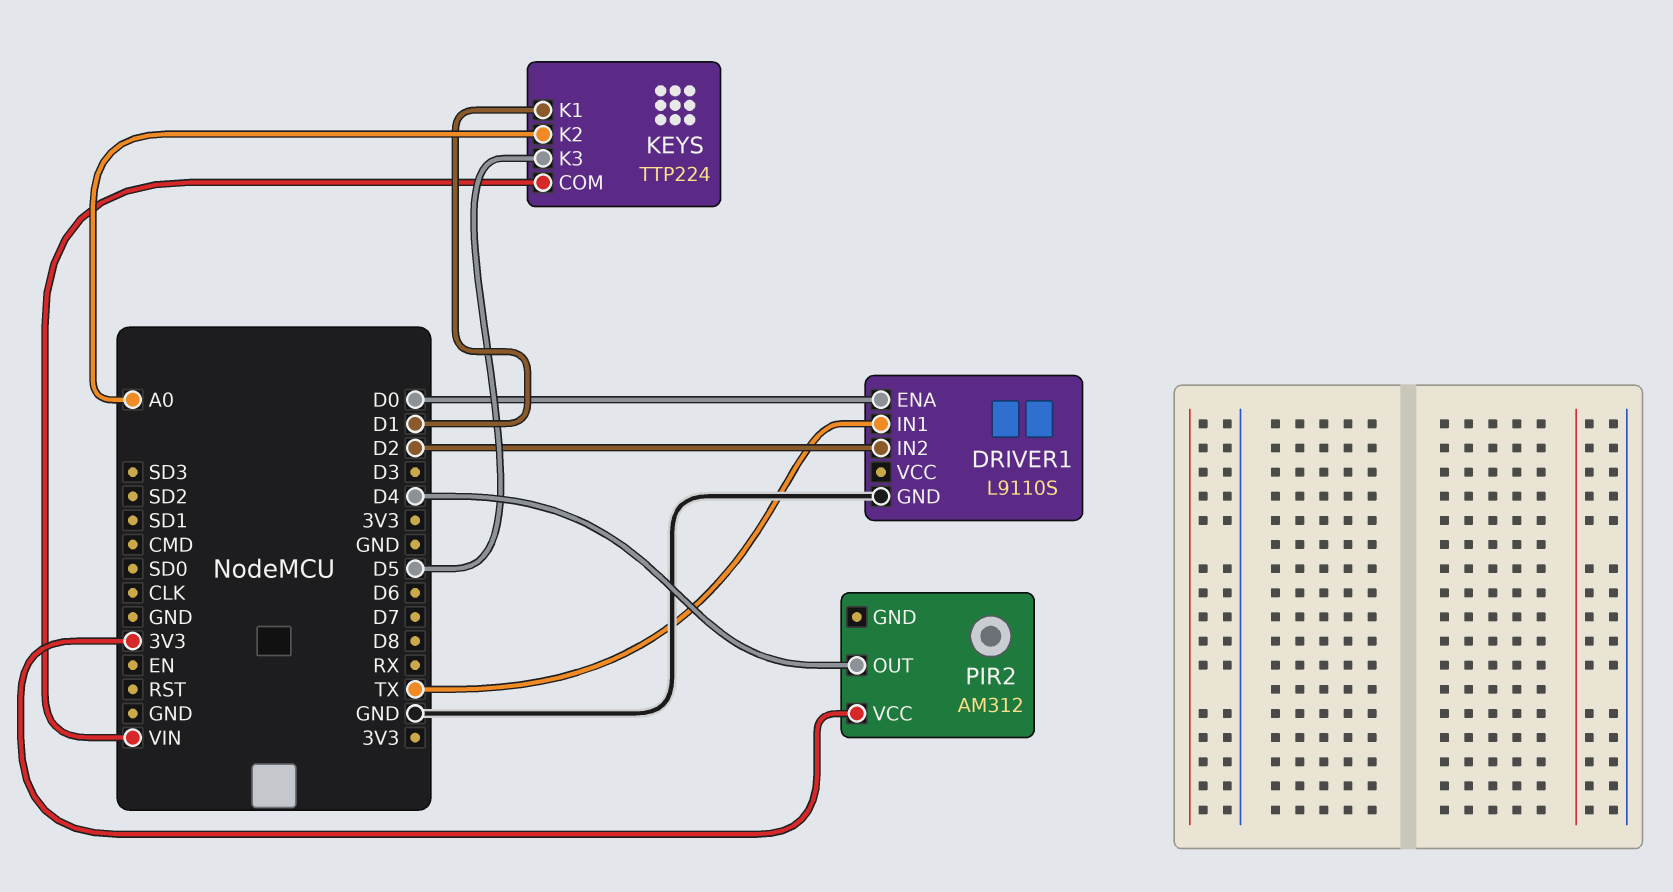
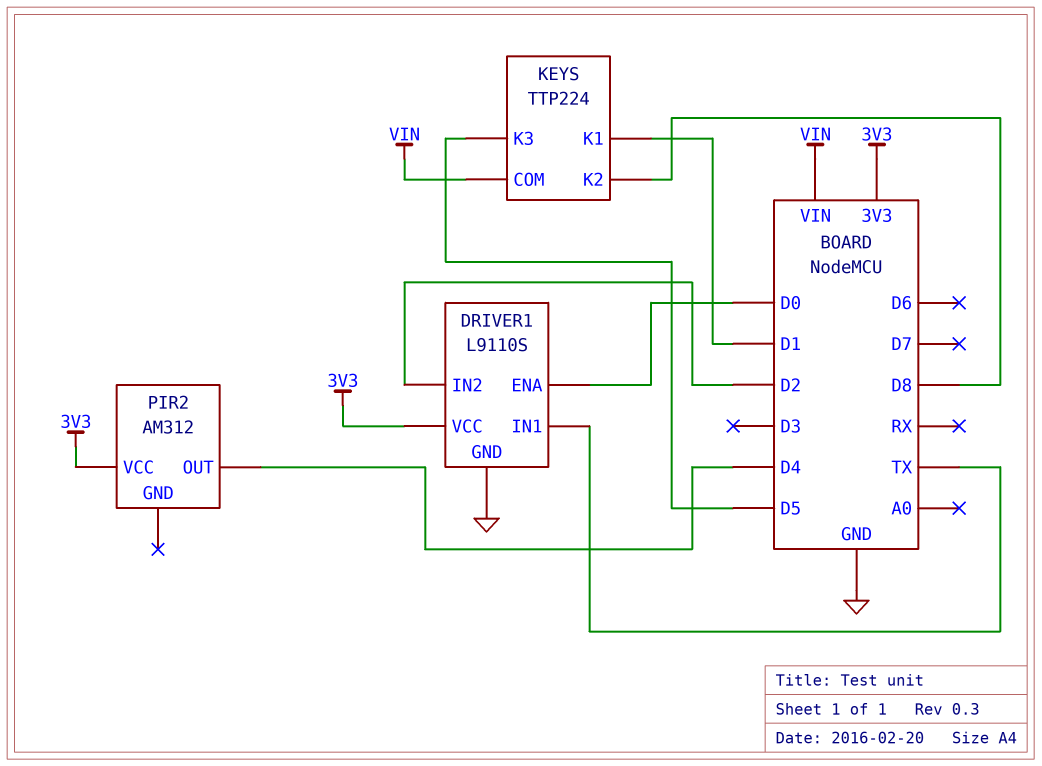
DRIVER1 pin VCC: none -> 3V3
KEYS pin K2: A0 -> D8

